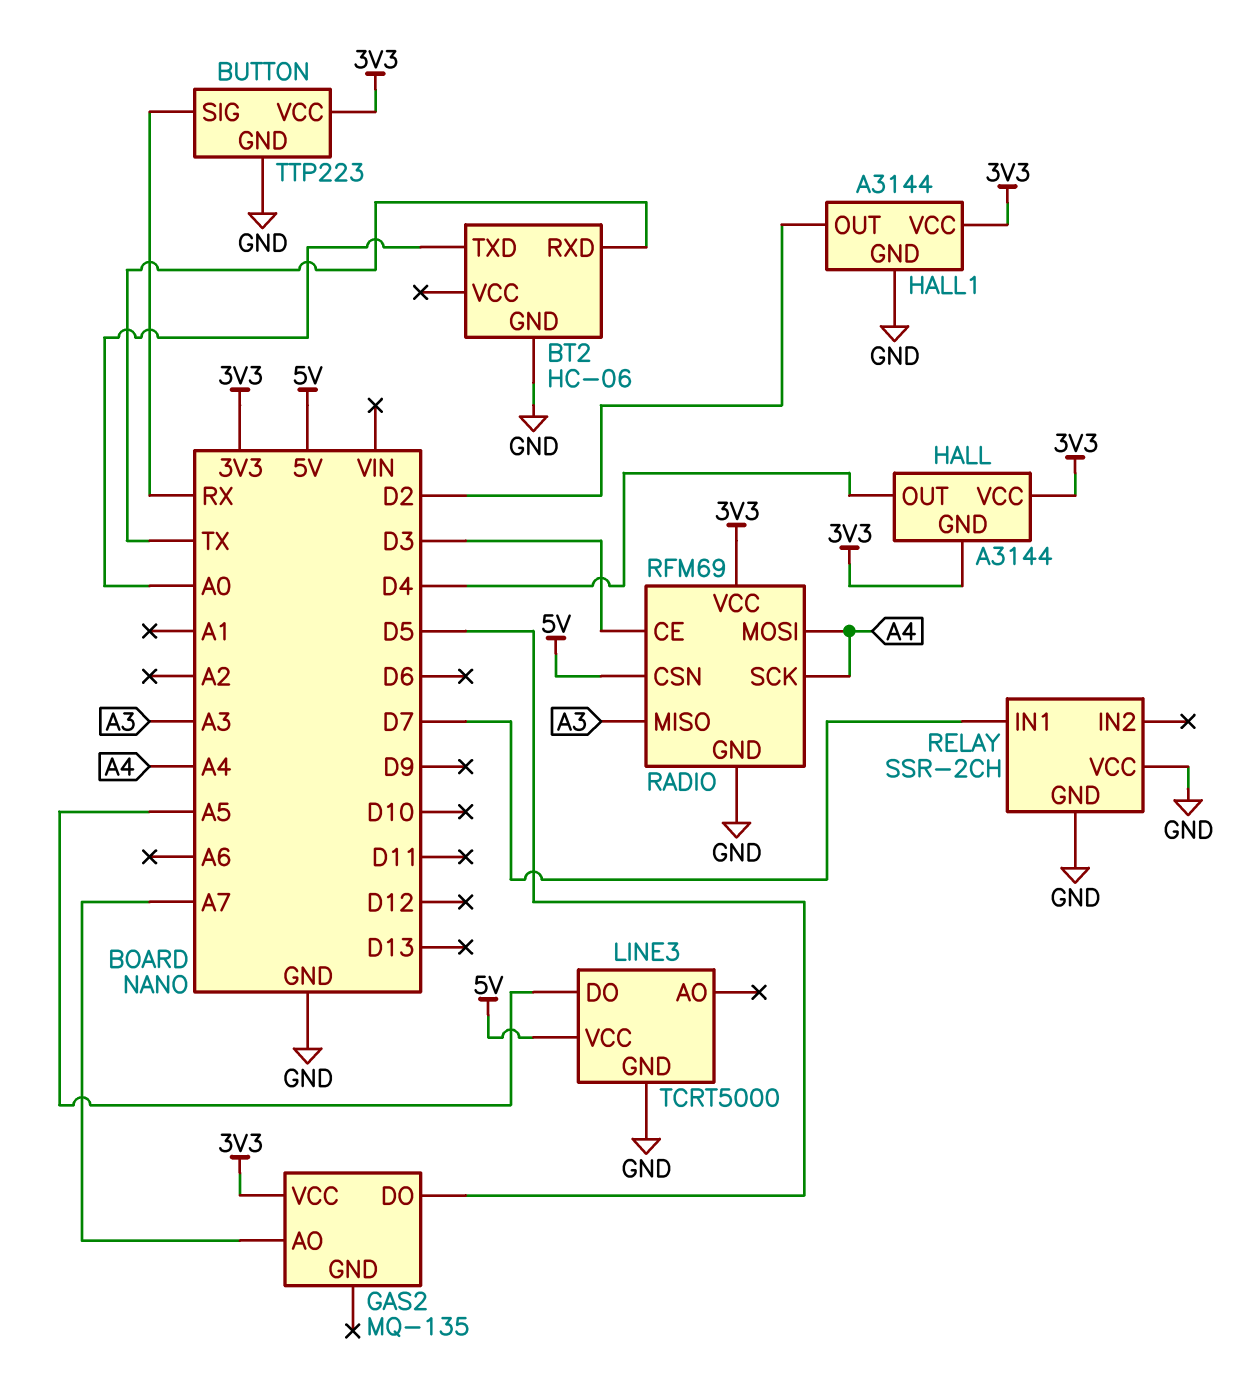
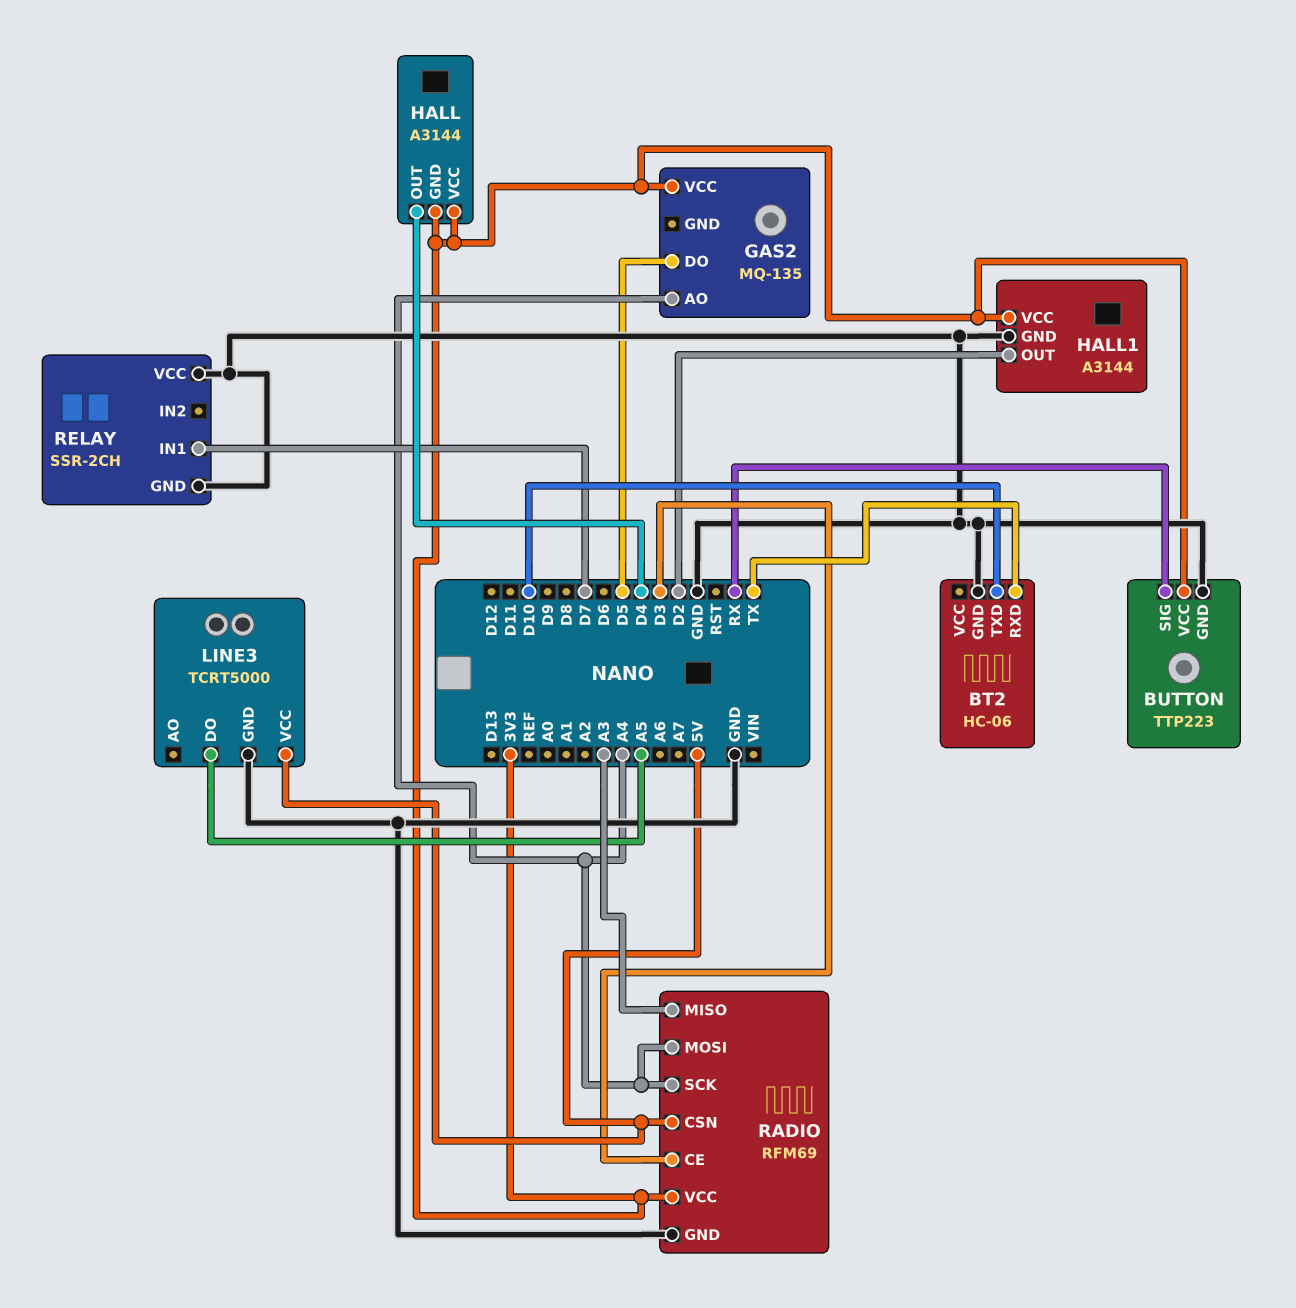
BT2 pin TXD: A0 -> D10
GAS2 pin AO: A7 -> A4

